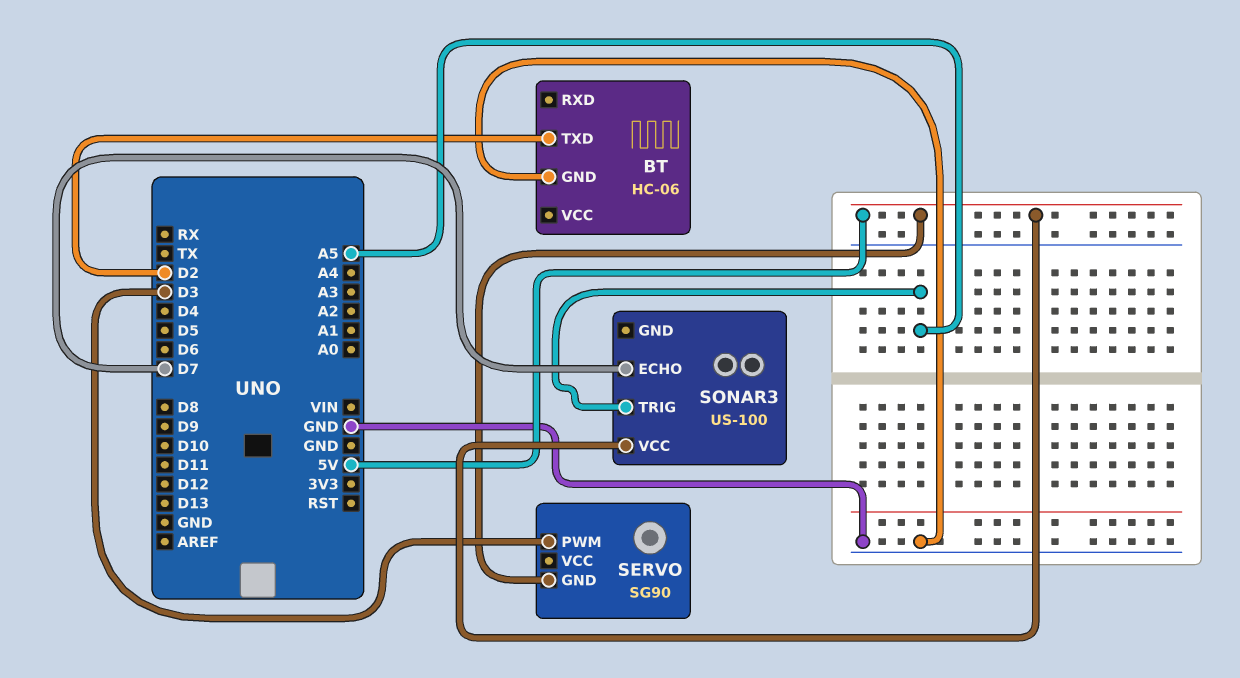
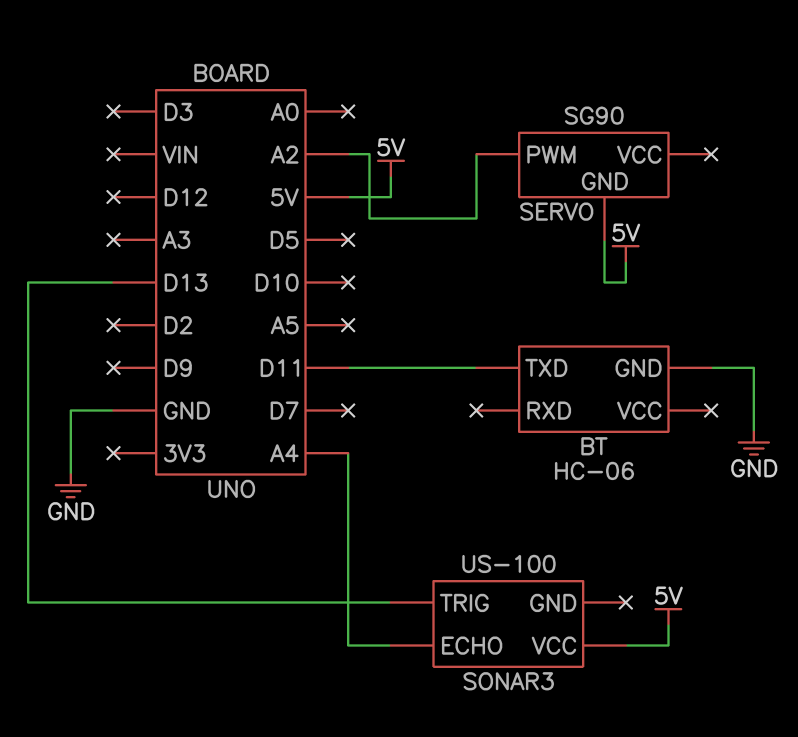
BT pin TXD: D2 -> D11
SERVO pin PWM: D3 -> A2
SONAR3 pin ECHO: D7 -> A4
SONAR3 pin TRIG: A5 -> D13

